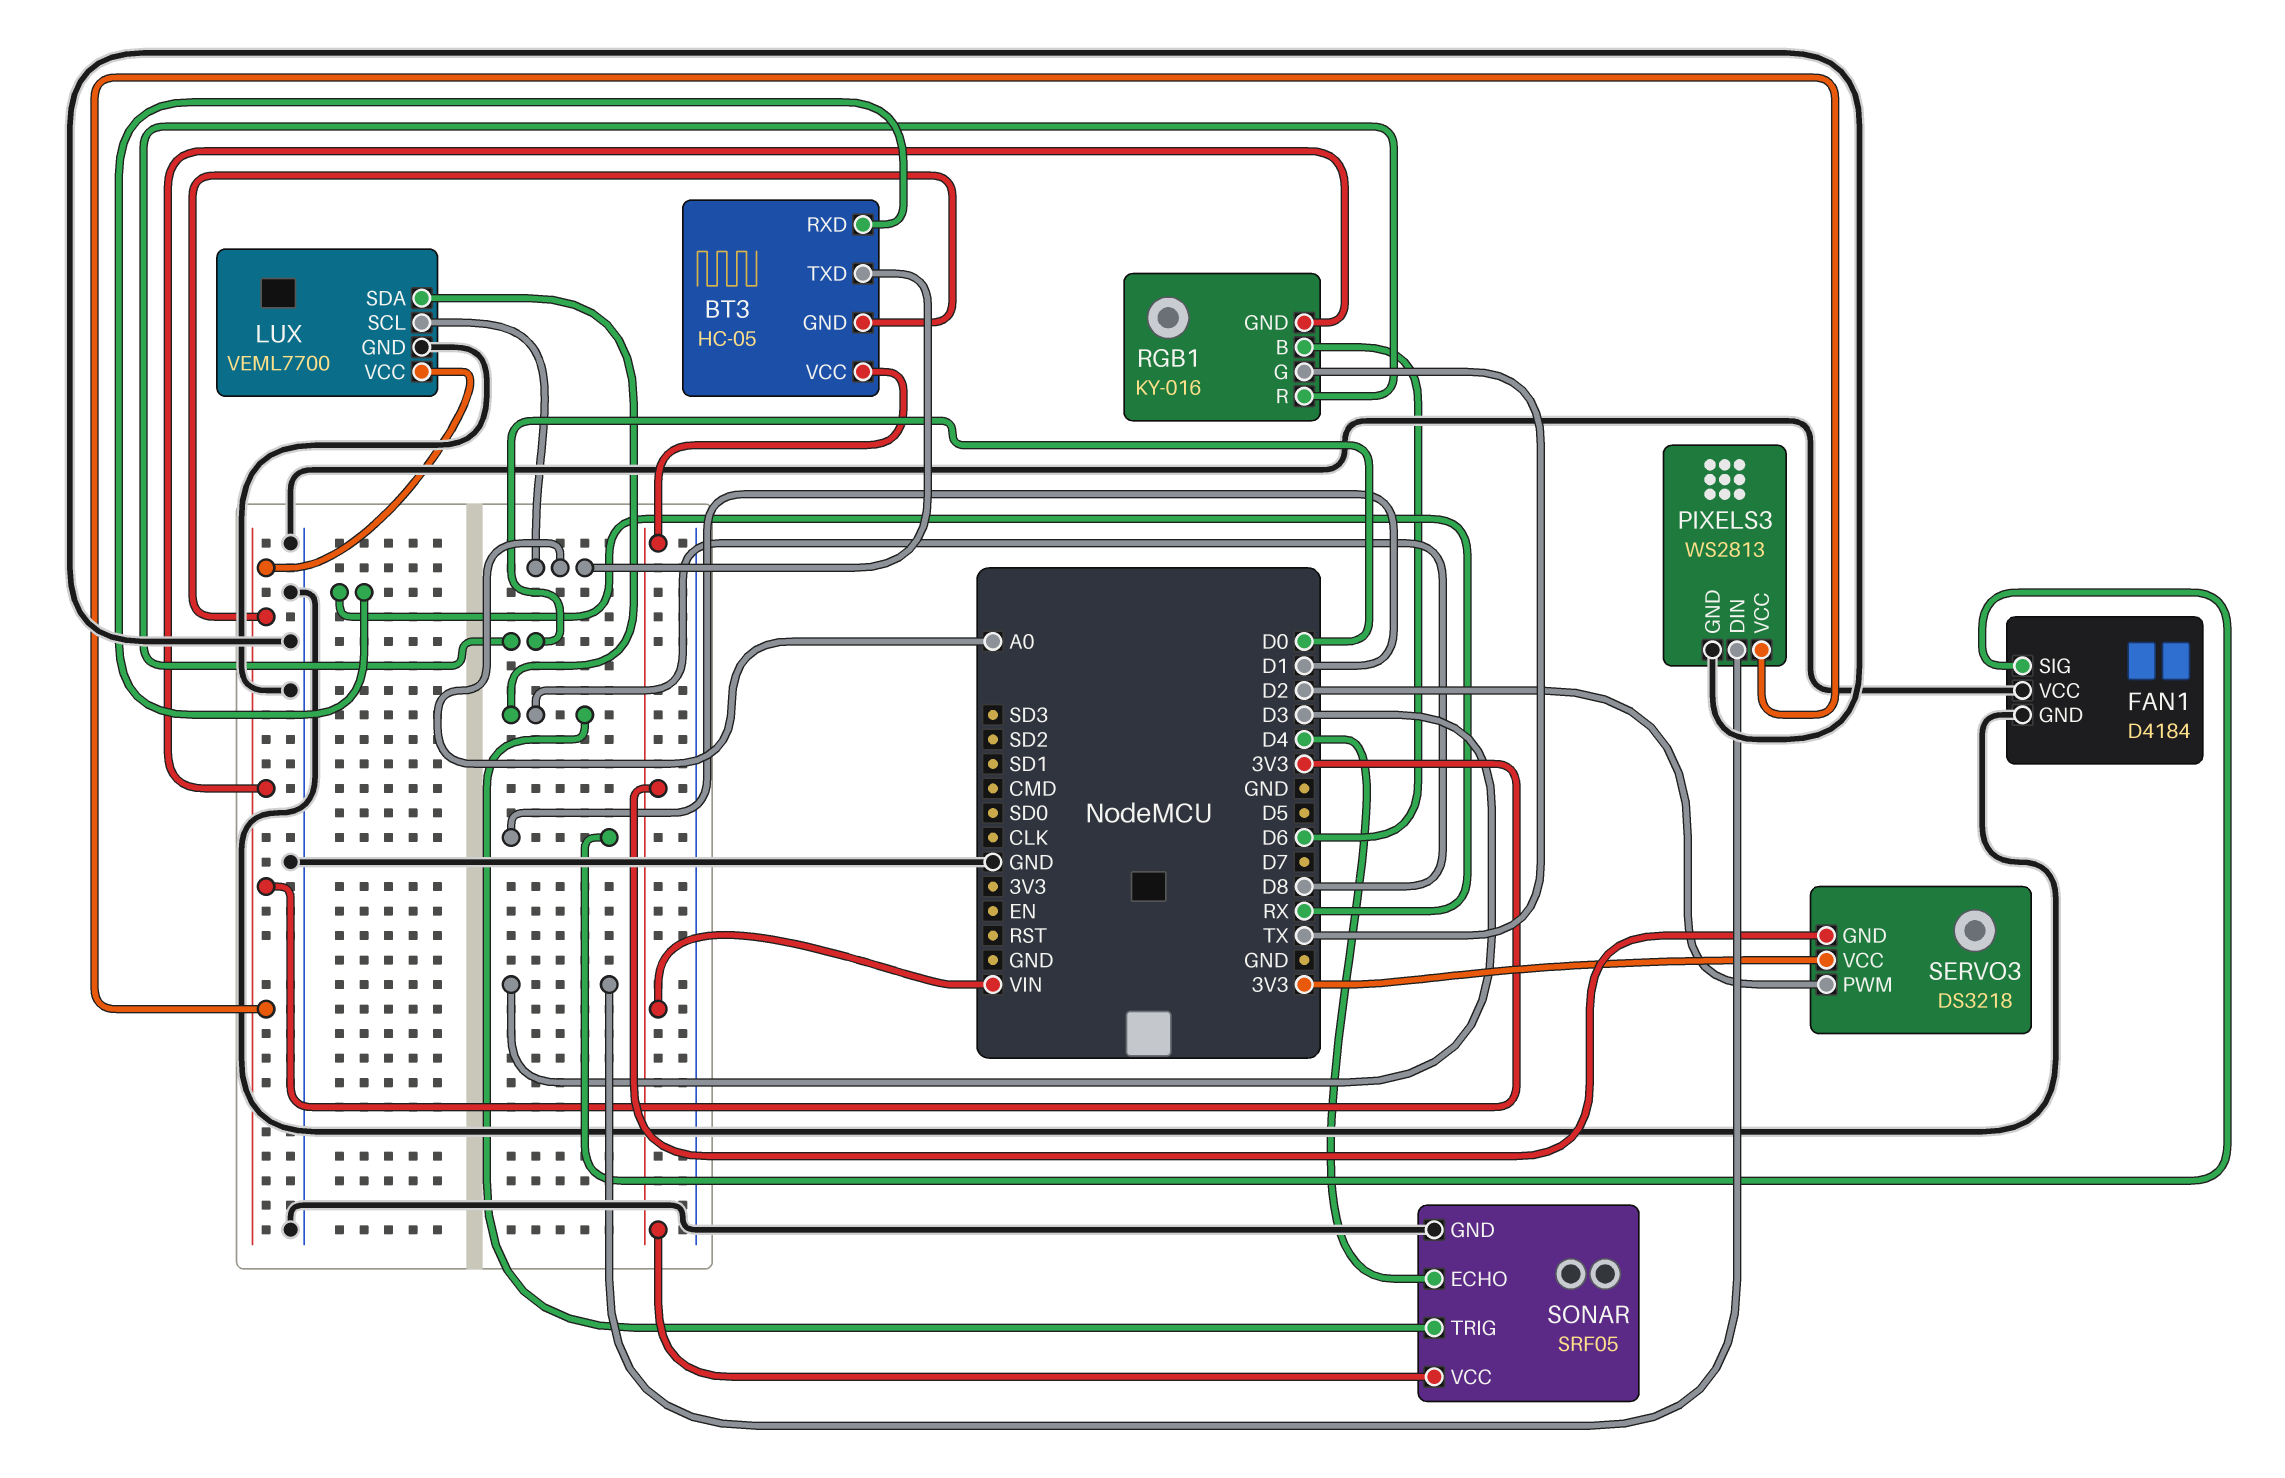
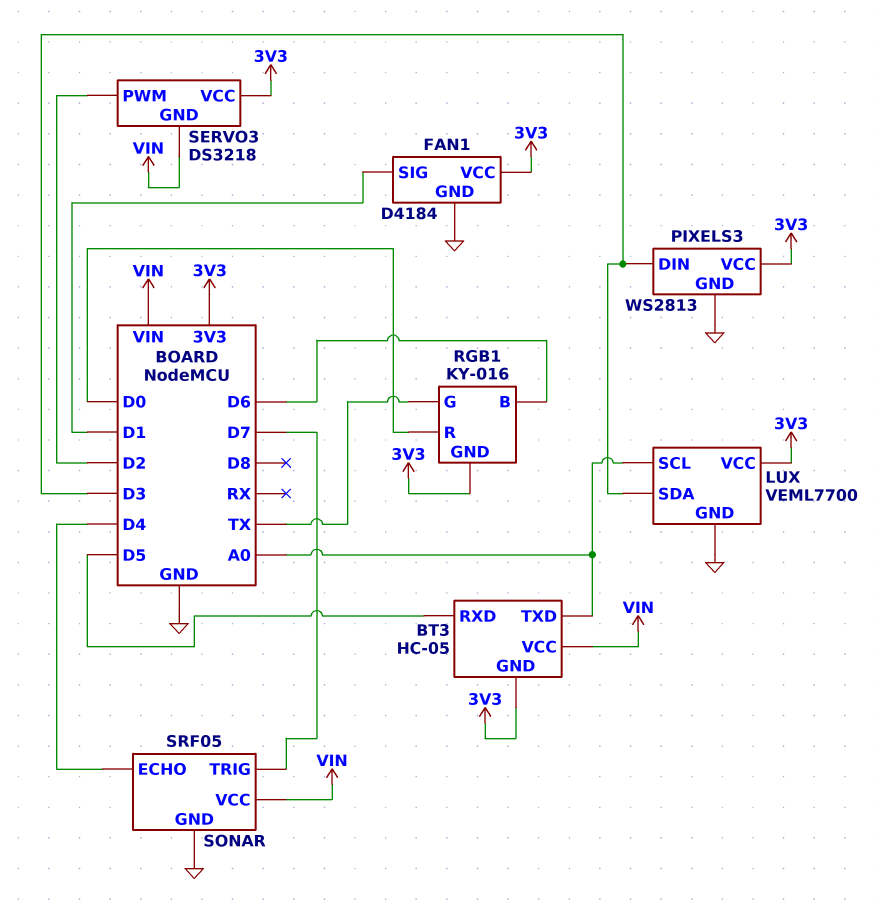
BT3 pin RXD: RX -> D5
FAN1 pin VCC: GND -> 3V3
LUX pin SDA: D8 -> D3
SONAR pin TRIG: D8 -> D7

